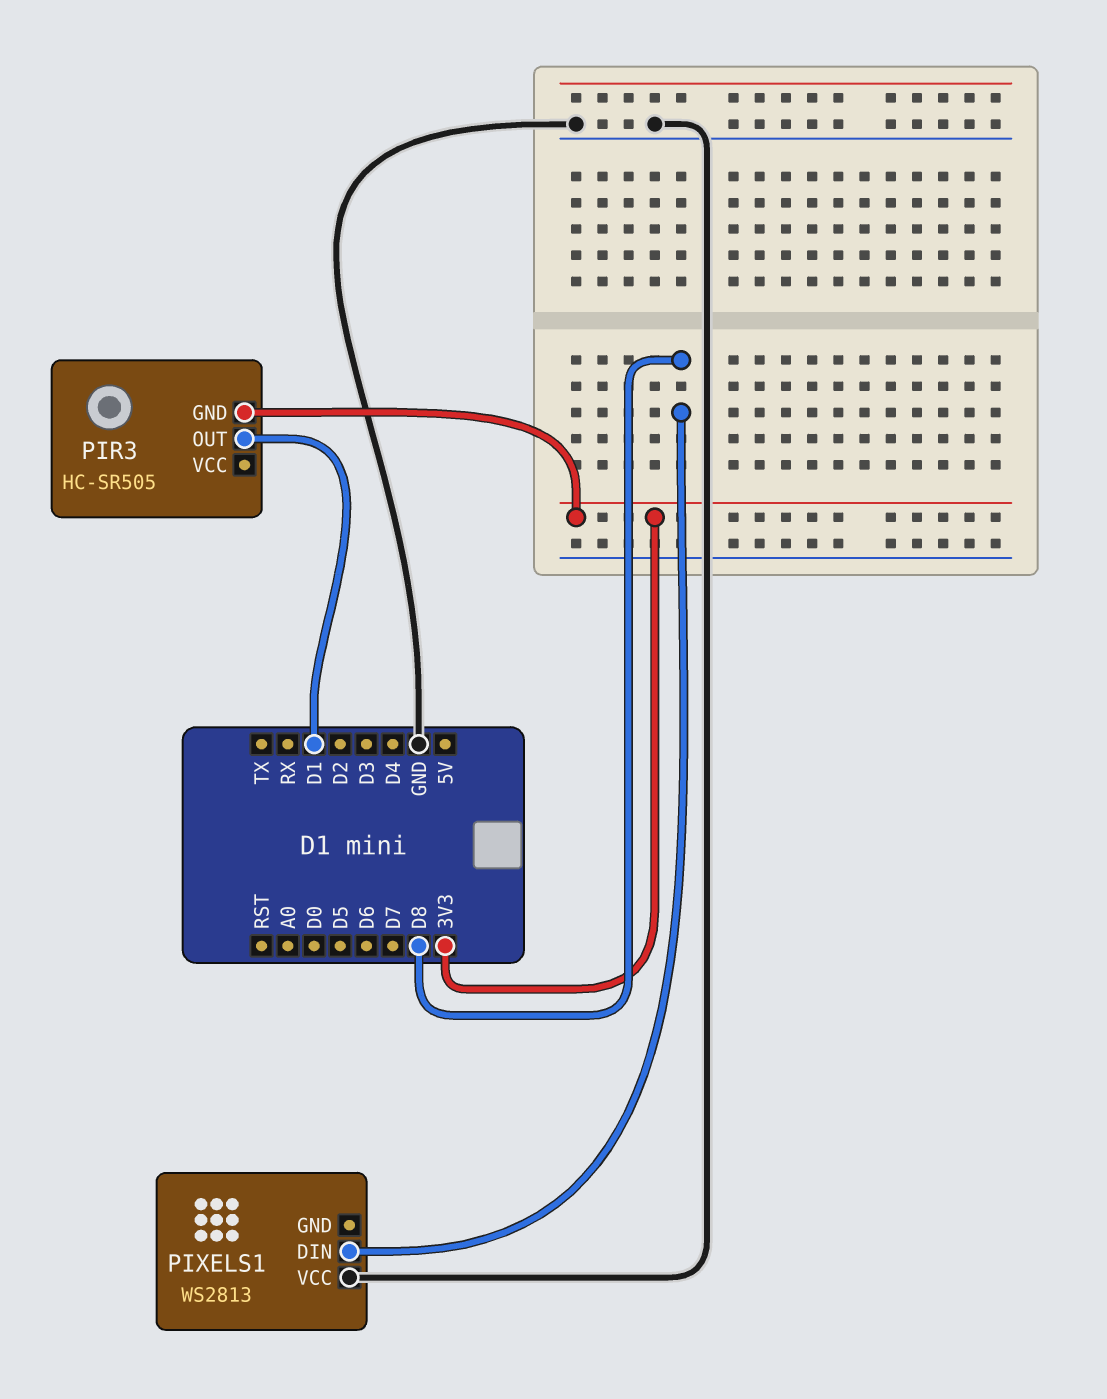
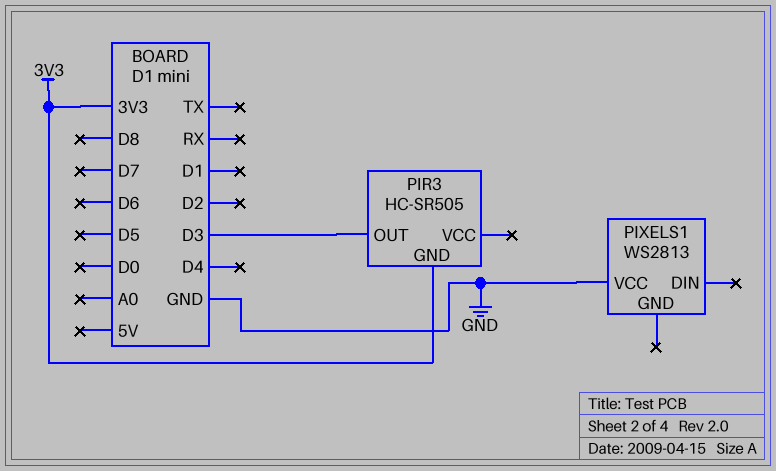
PIR3 pin OUT: D1 -> D3
PIXELS1 pin DIN: D8 -> none

